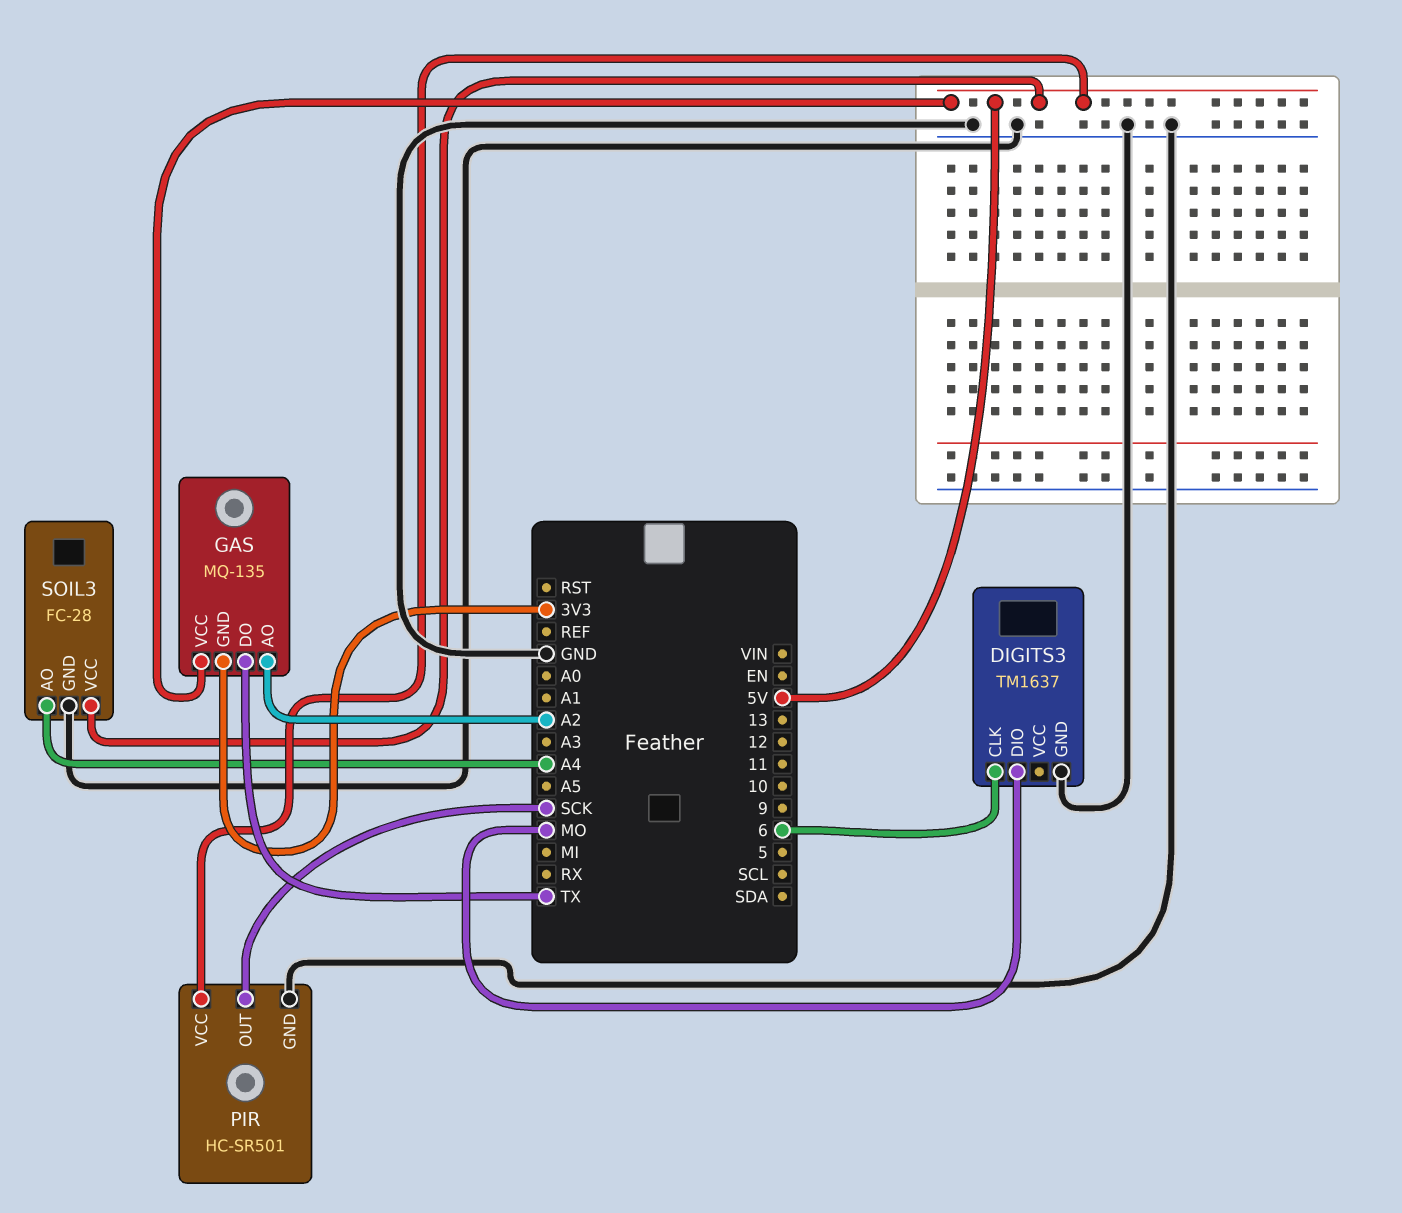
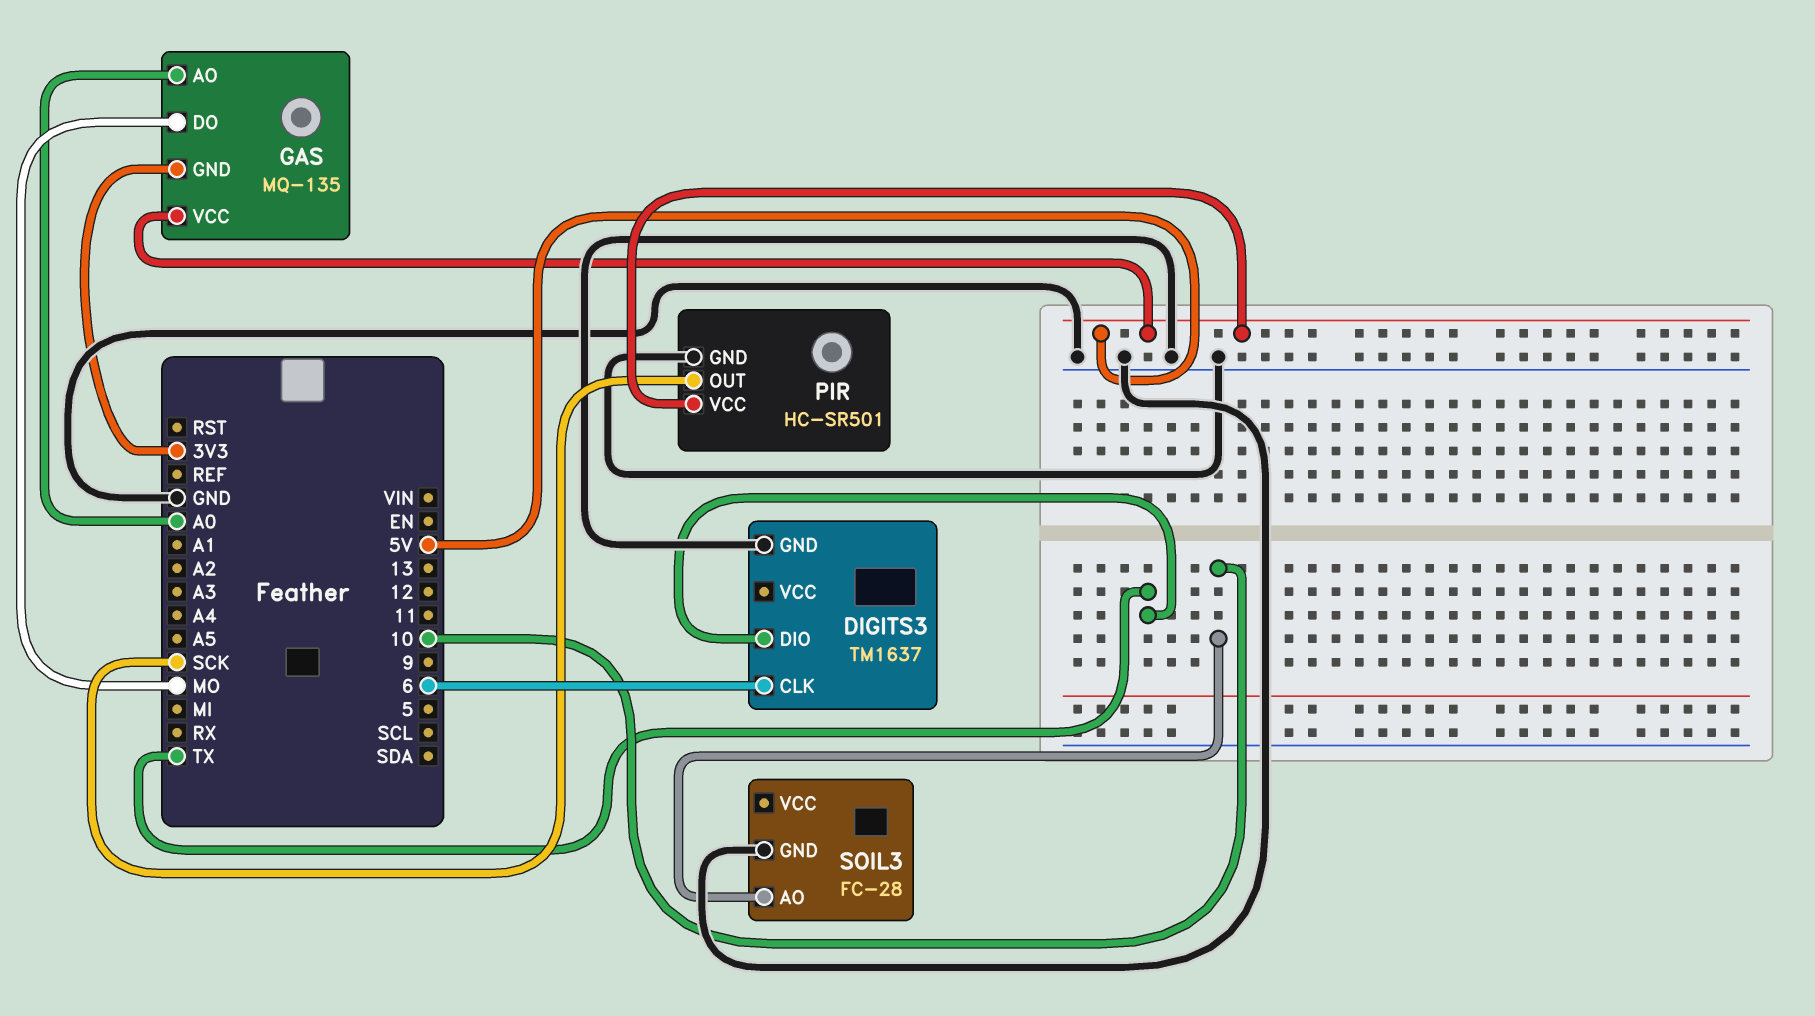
DIGITS3 pin DIO: MO -> TX
GAS pin AO: A2 -> A0
GAS pin DO: TX -> MO
SOIL3 pin AO: A4 -> 10
SOIL3 pin VCC: 5V -> none

